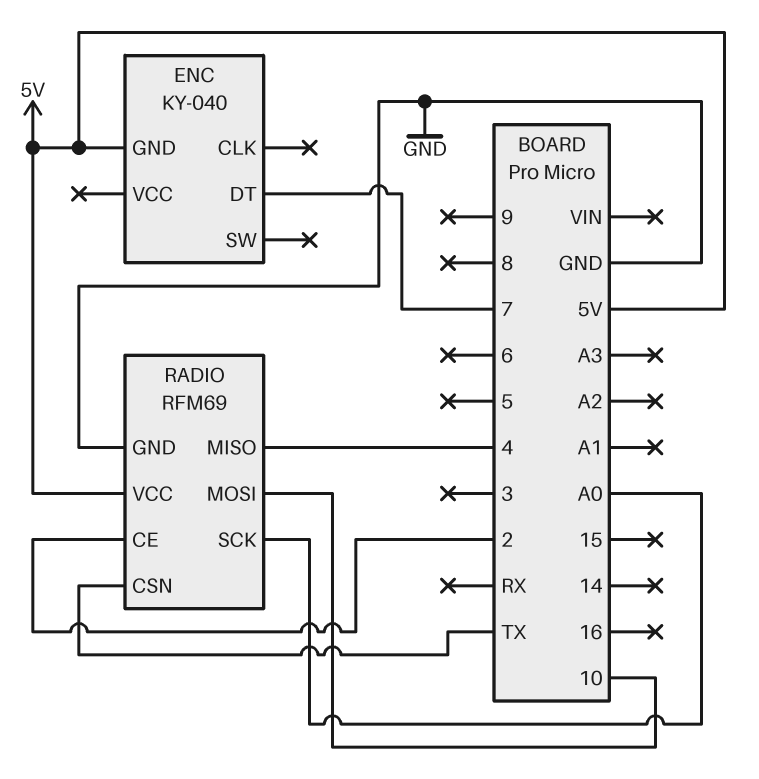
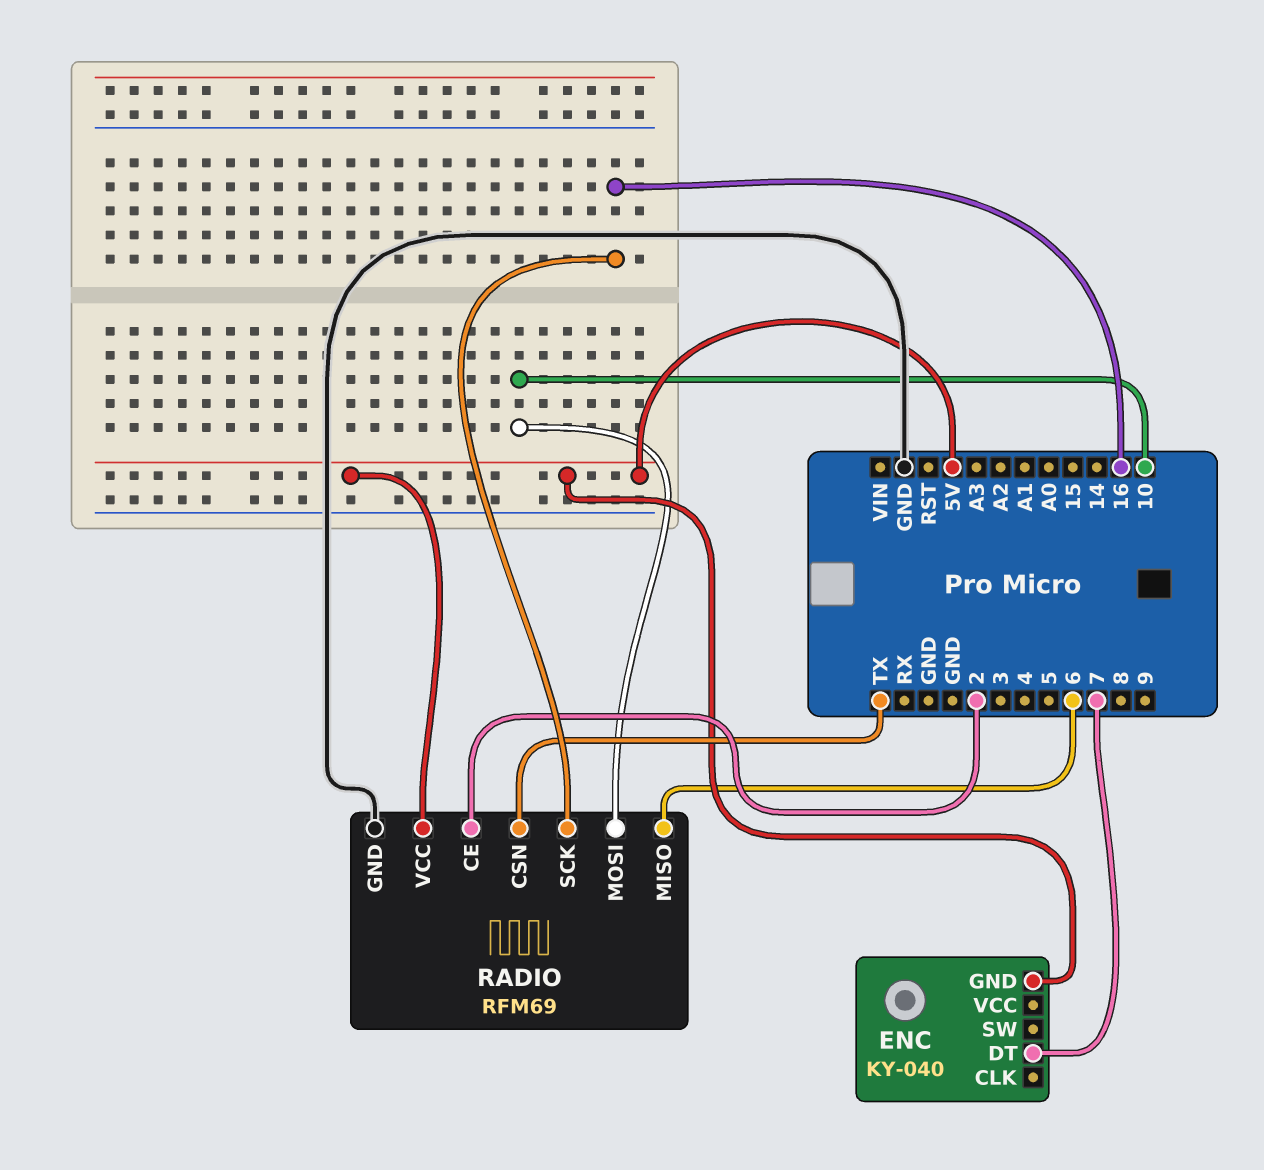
RADIO pin MISO: 4 -> 6
RADIO pin SCK: A0 -> 16

